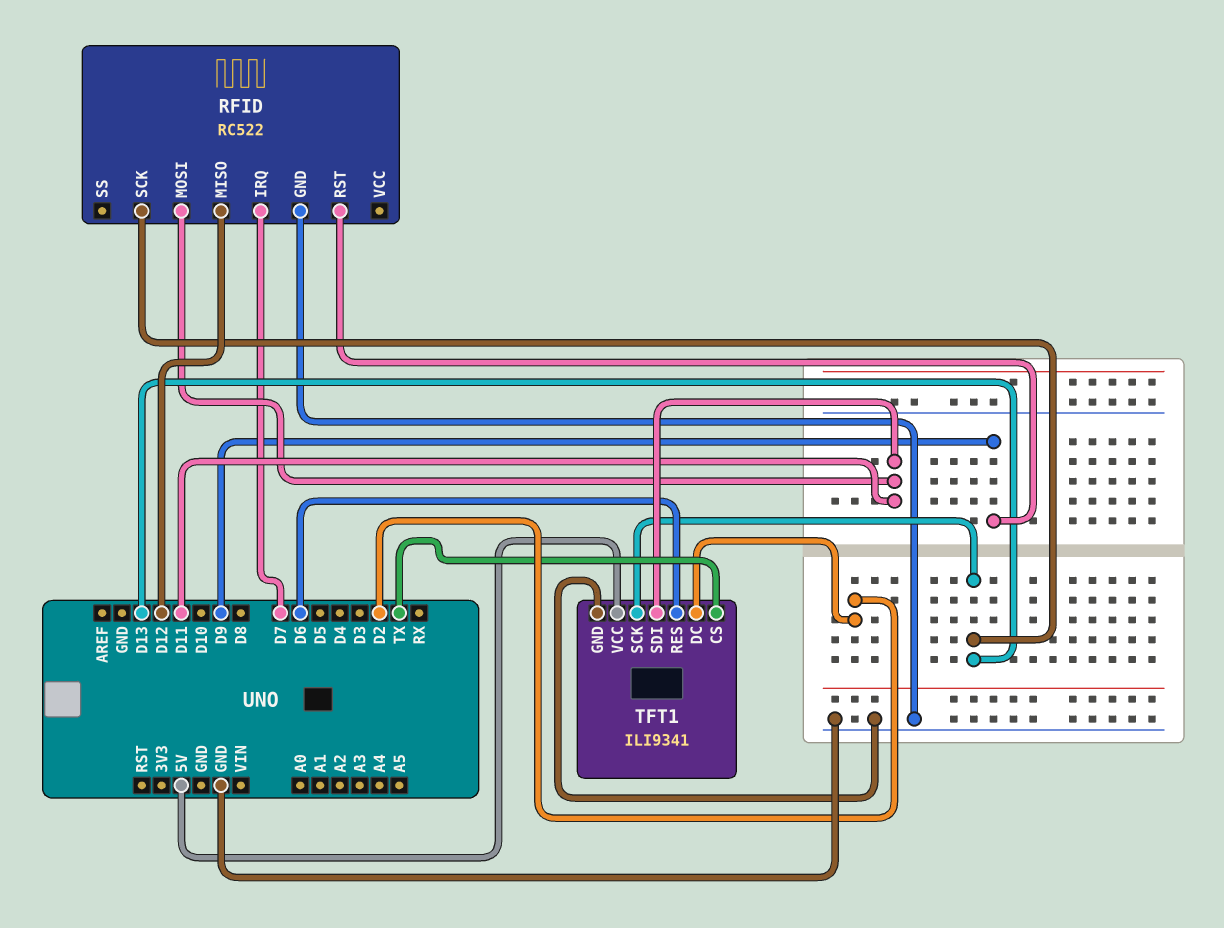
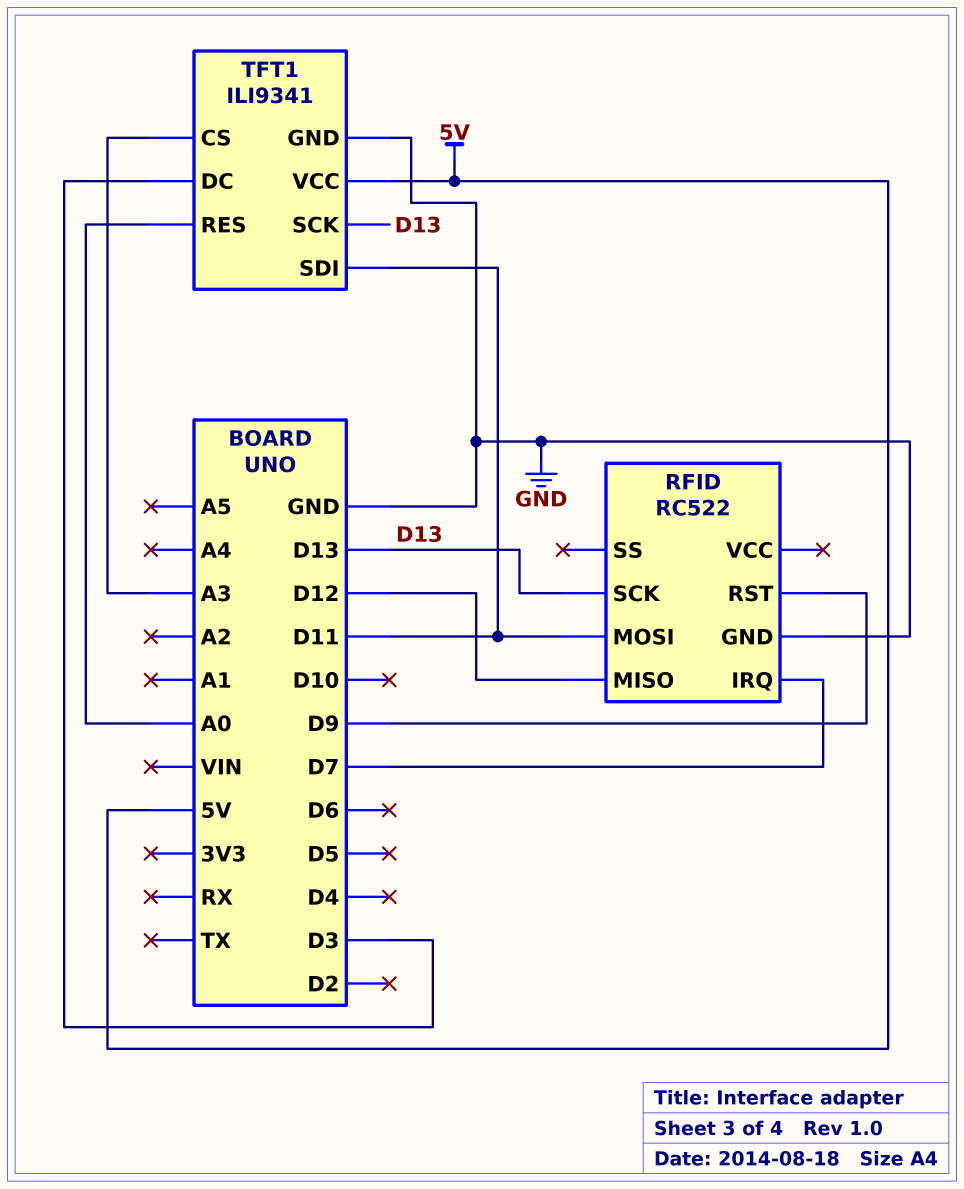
TFT1 pin CS: TX -> A3
TFT1 pin DC: D2 -> D3
TFT1 pin RES: D6 -> A0

